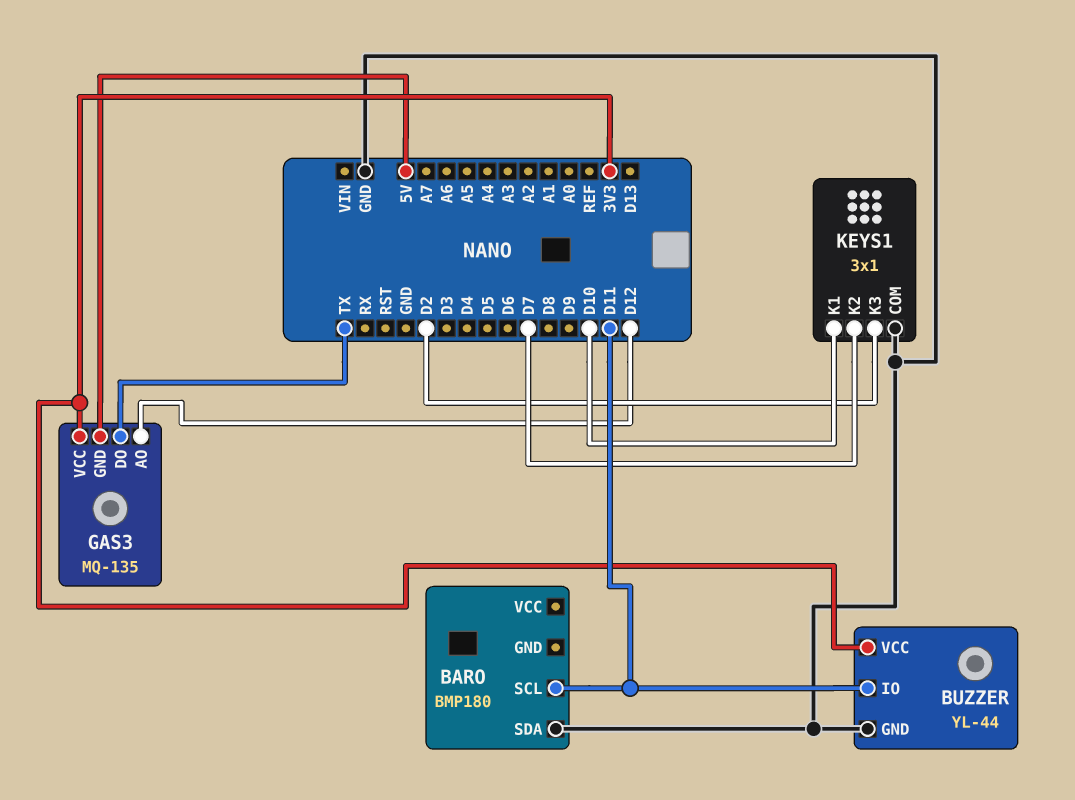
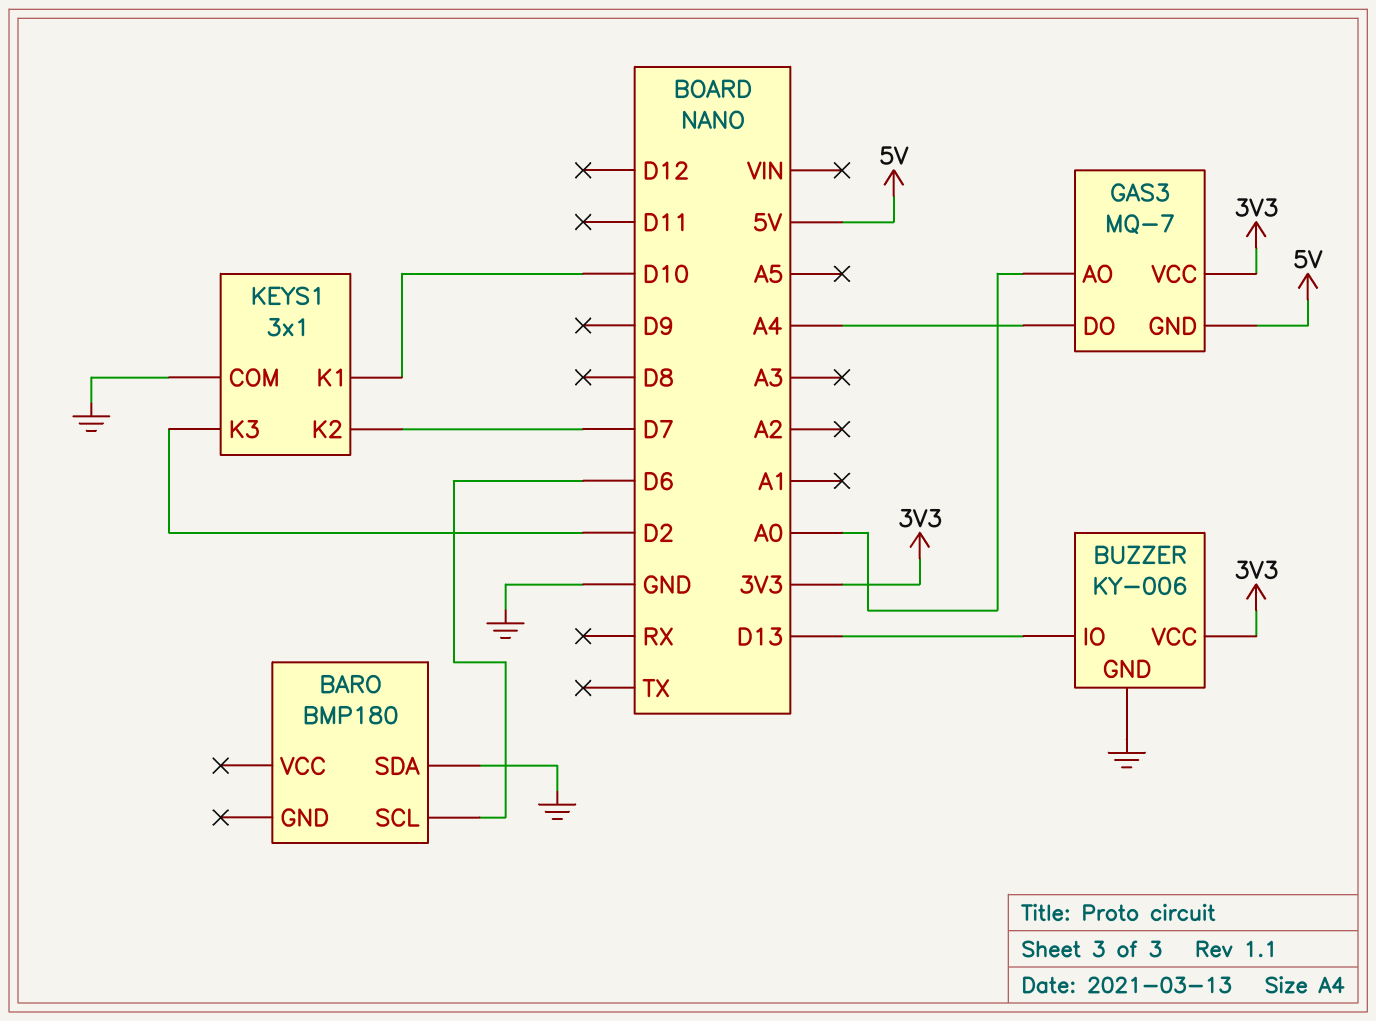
BARO pin SCL: D11 -> D6
BUZZER: YL-44 -> KY-006
BUZZER pin IO: D11 -> D13
GAS3: MQ-135 -> MQ-7
GAS3 pin AO: D12 -> A0
GAS3 pin DO: TX -> A4

